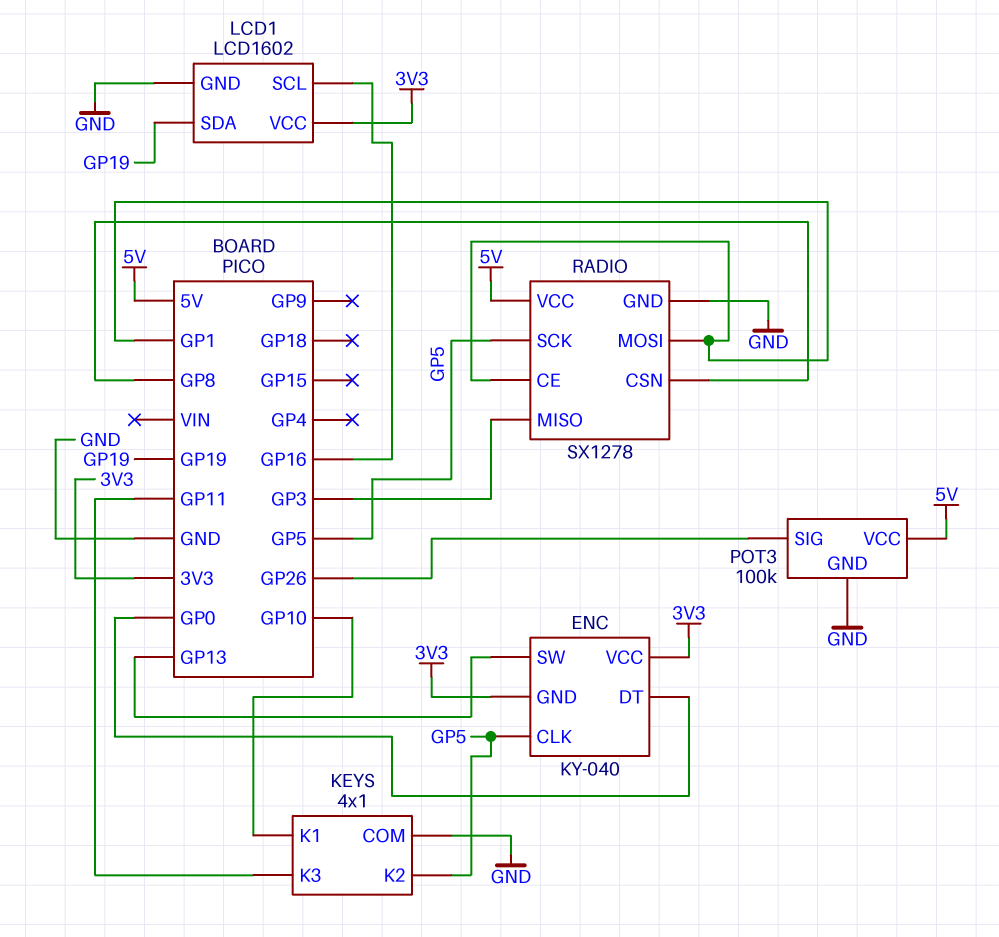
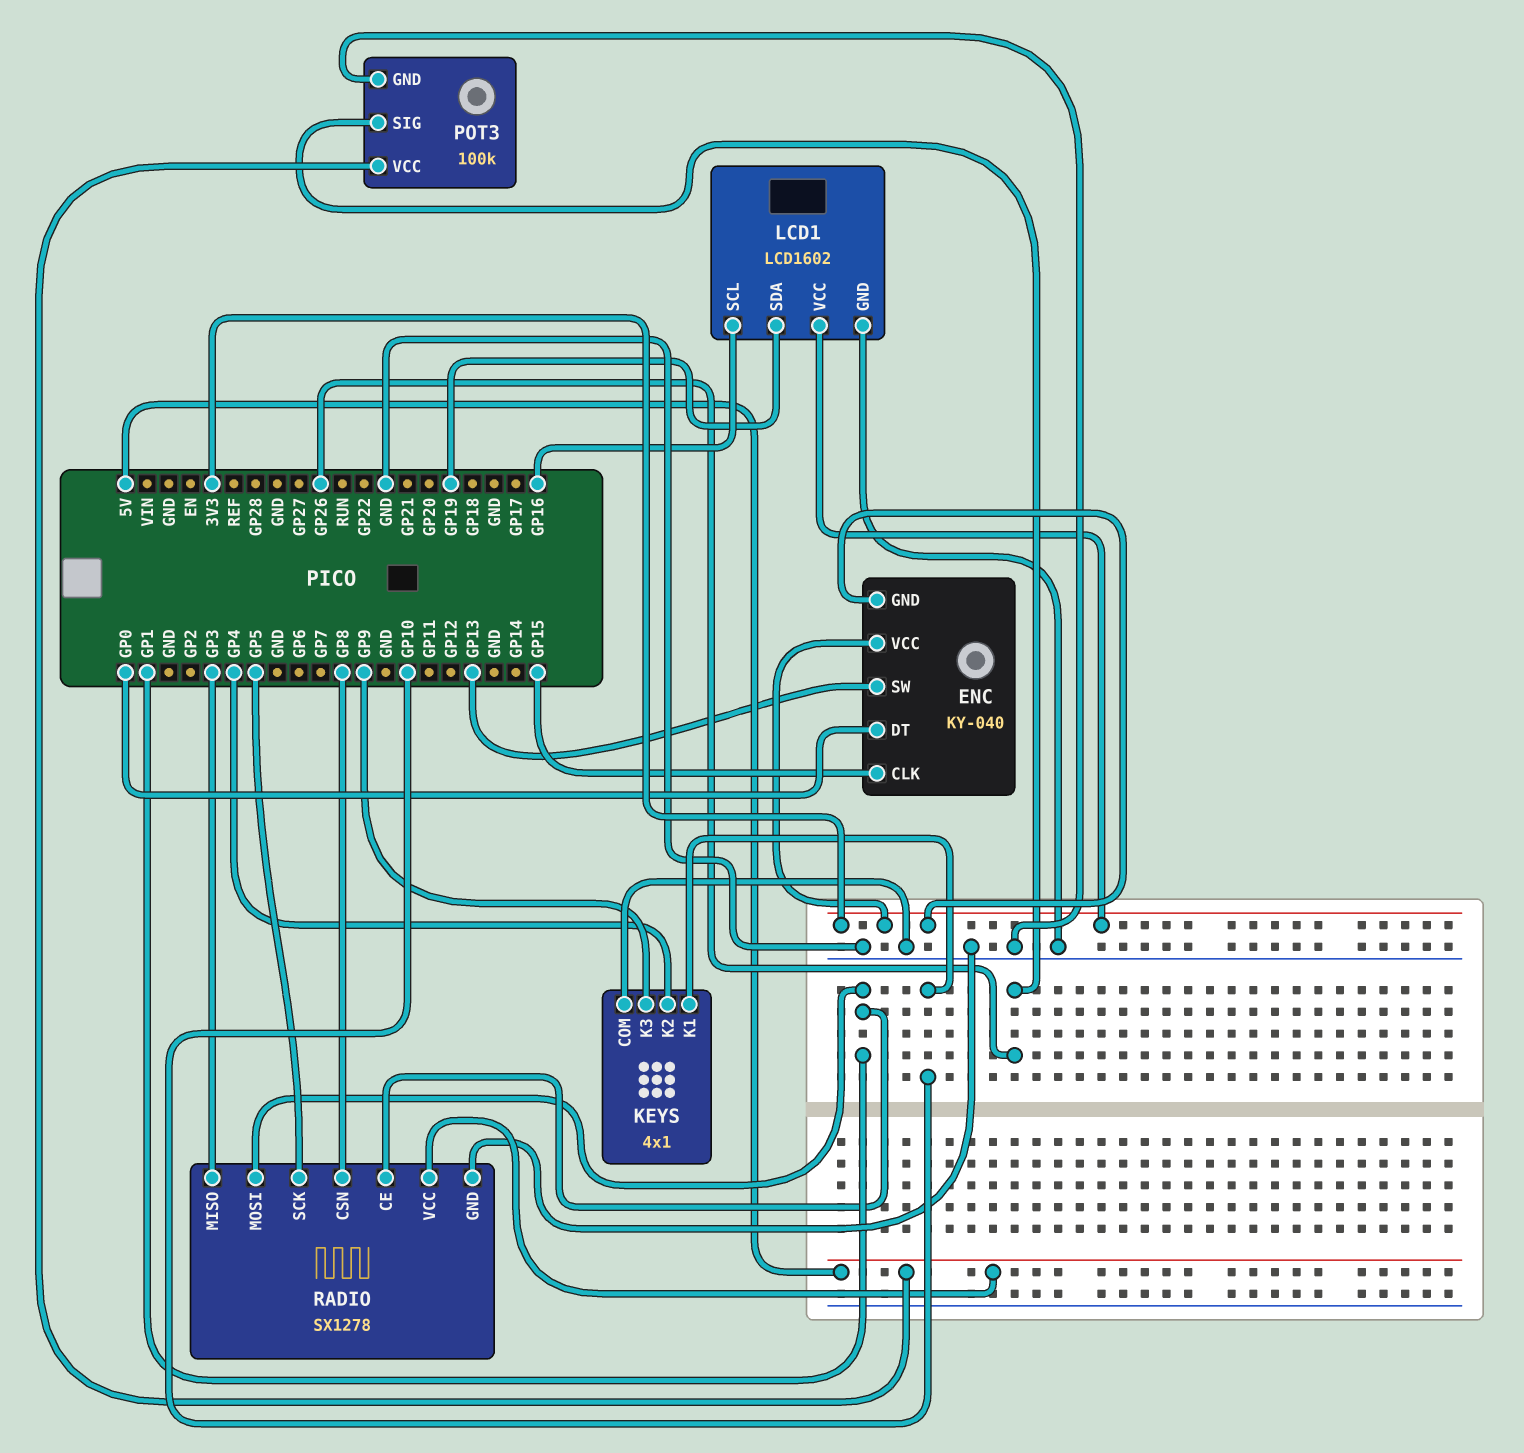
ENC pin CLK: GP5 -> GP15
KEYS pin K2: GP5 -> GP4
KEYS pin K3: GP11 -> GP9

